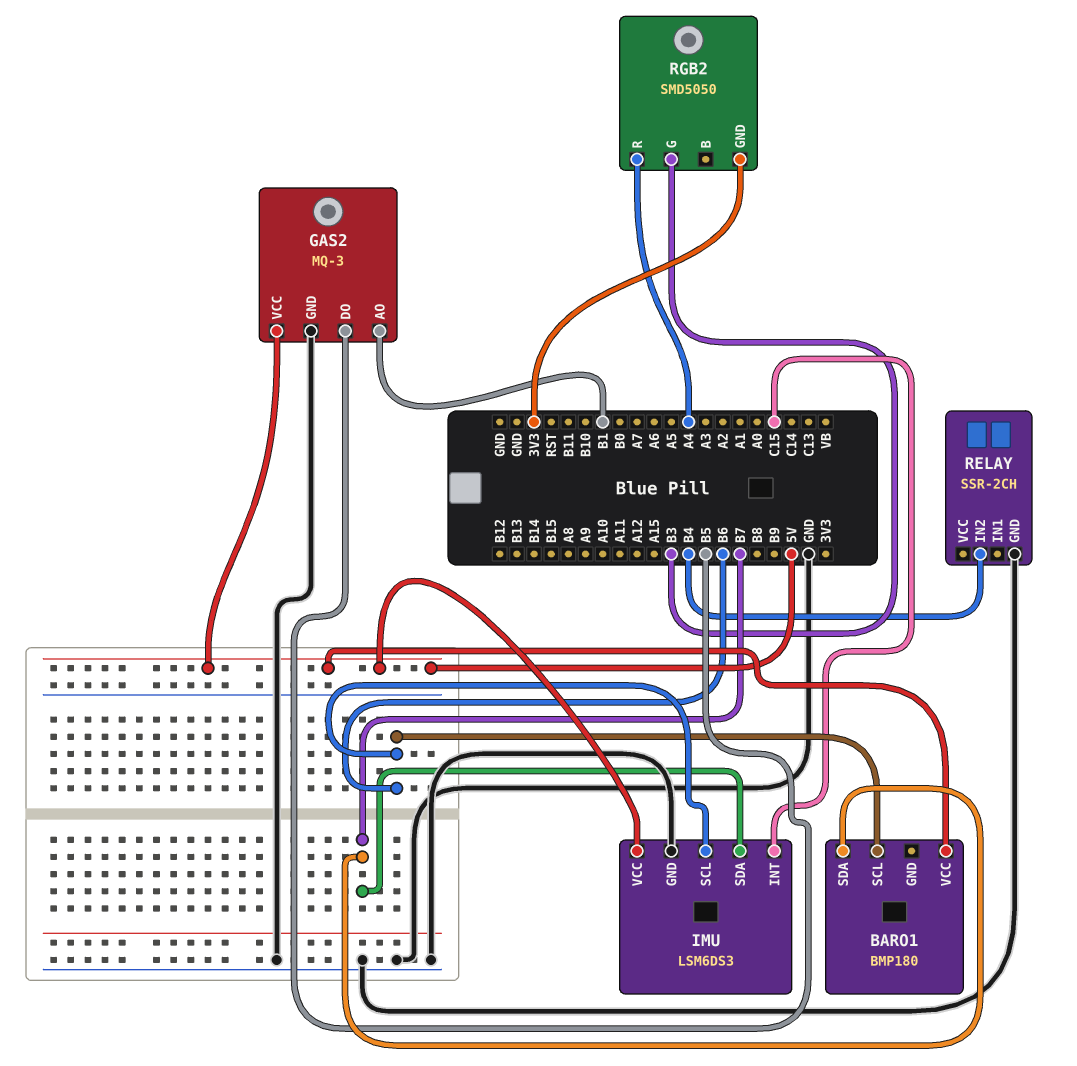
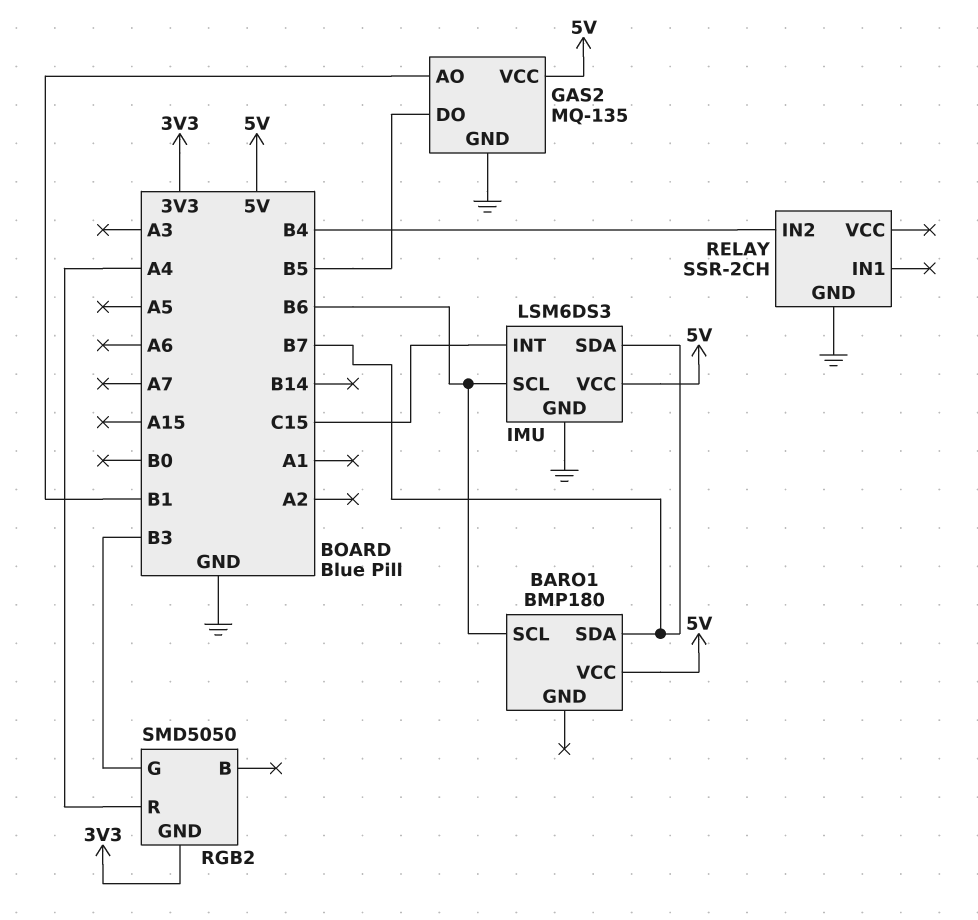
GAS2: MQ-3 -> MQ-135

